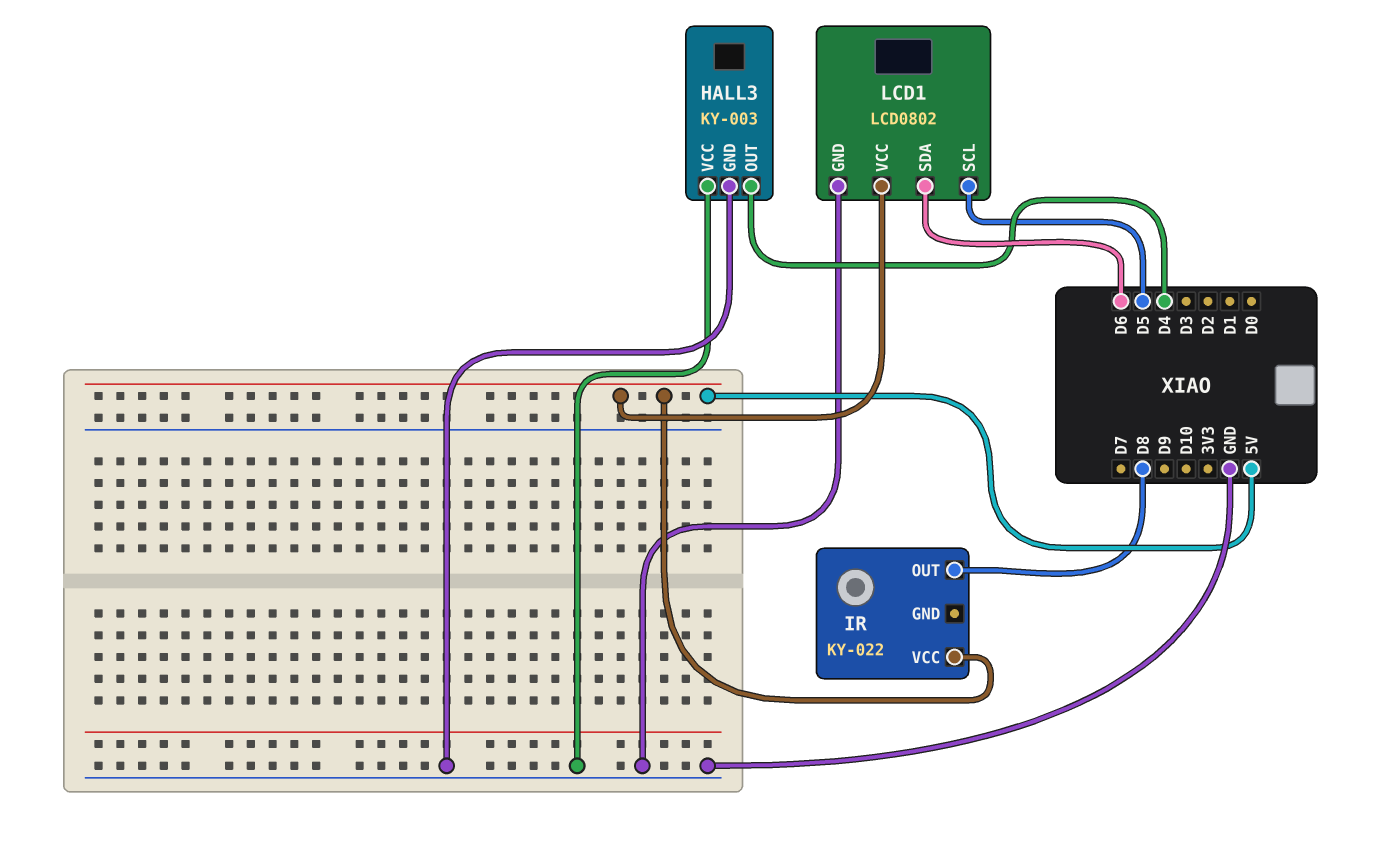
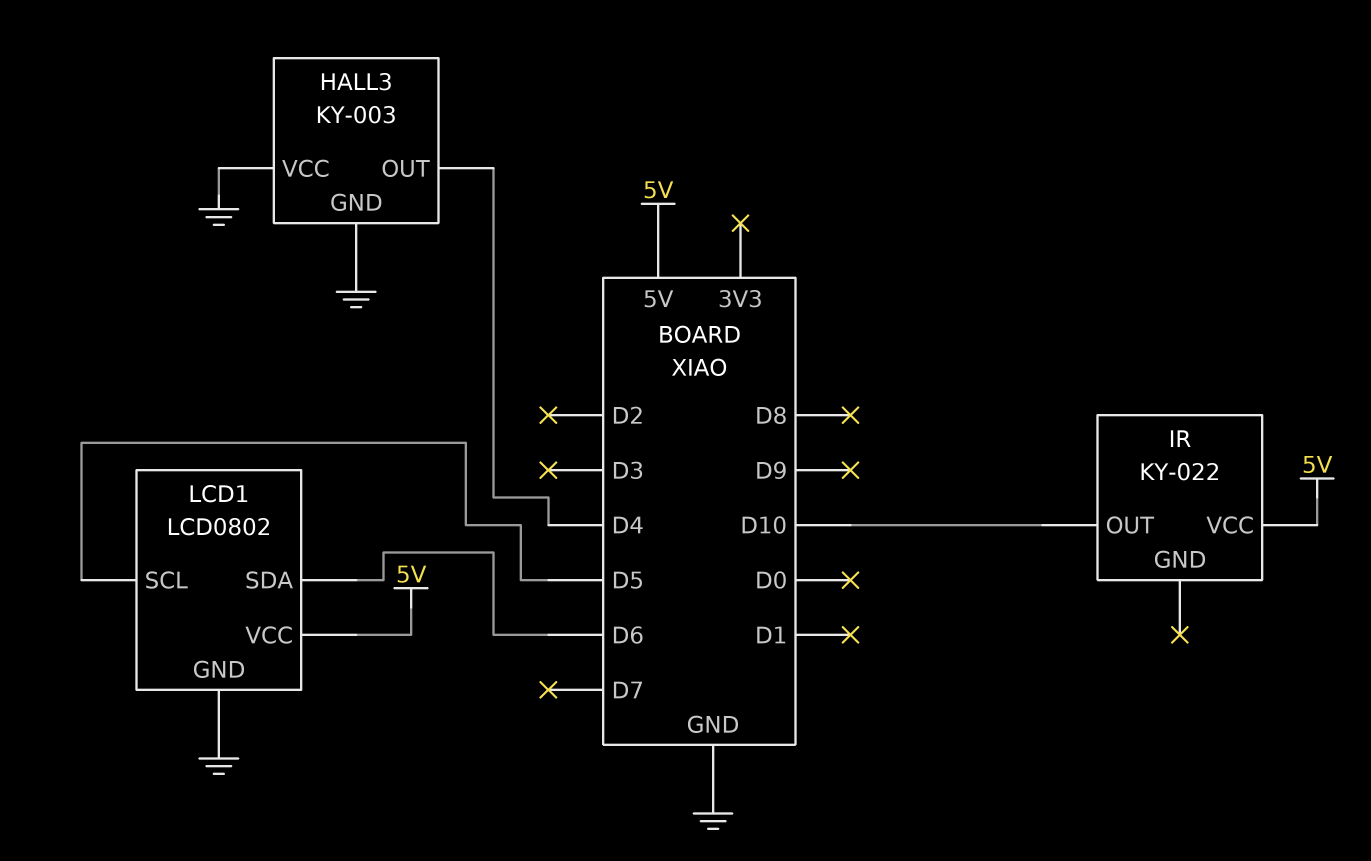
IR pin OUT: D8 -> D10

